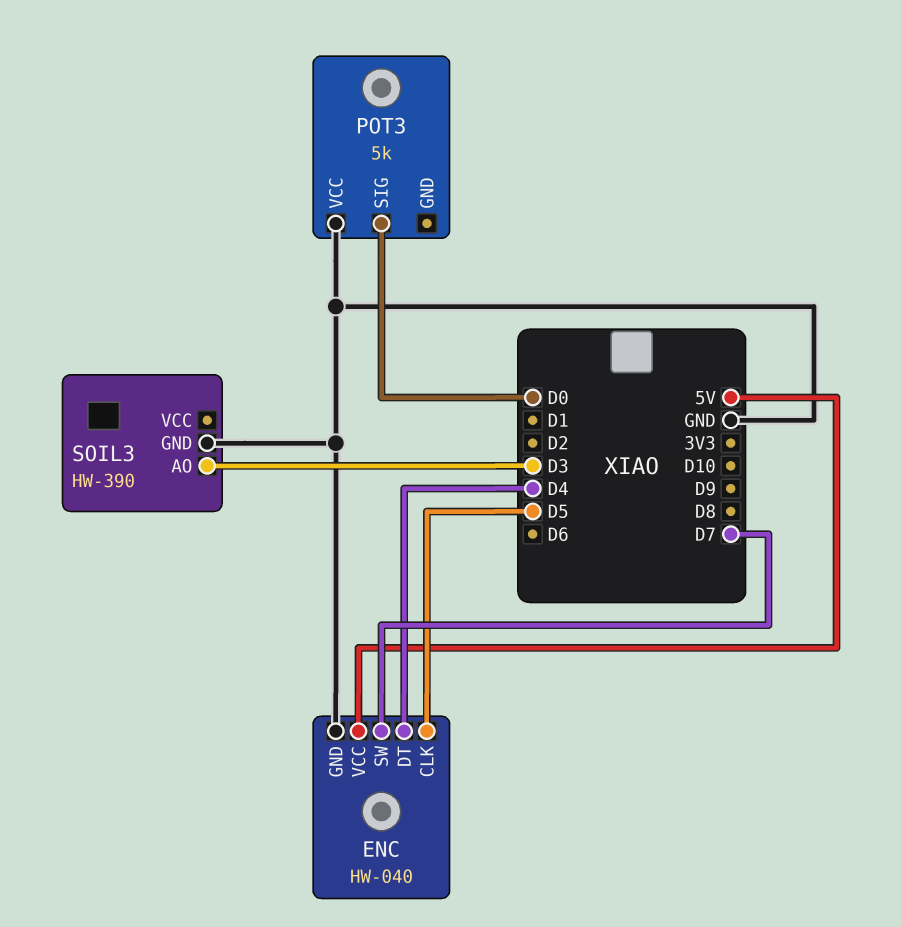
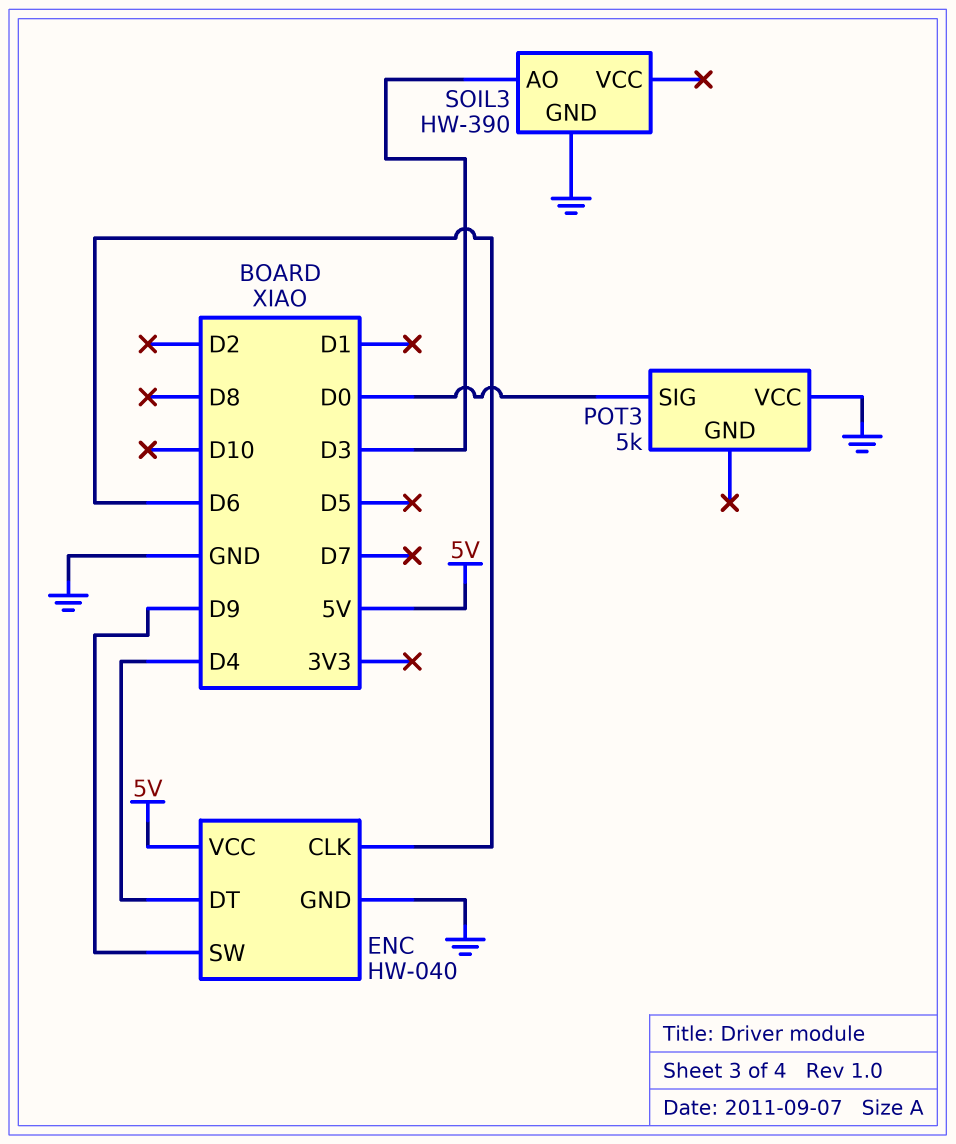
ENC pin CLK: D5 -> D6
ENC pin SW: D7 -> D9

